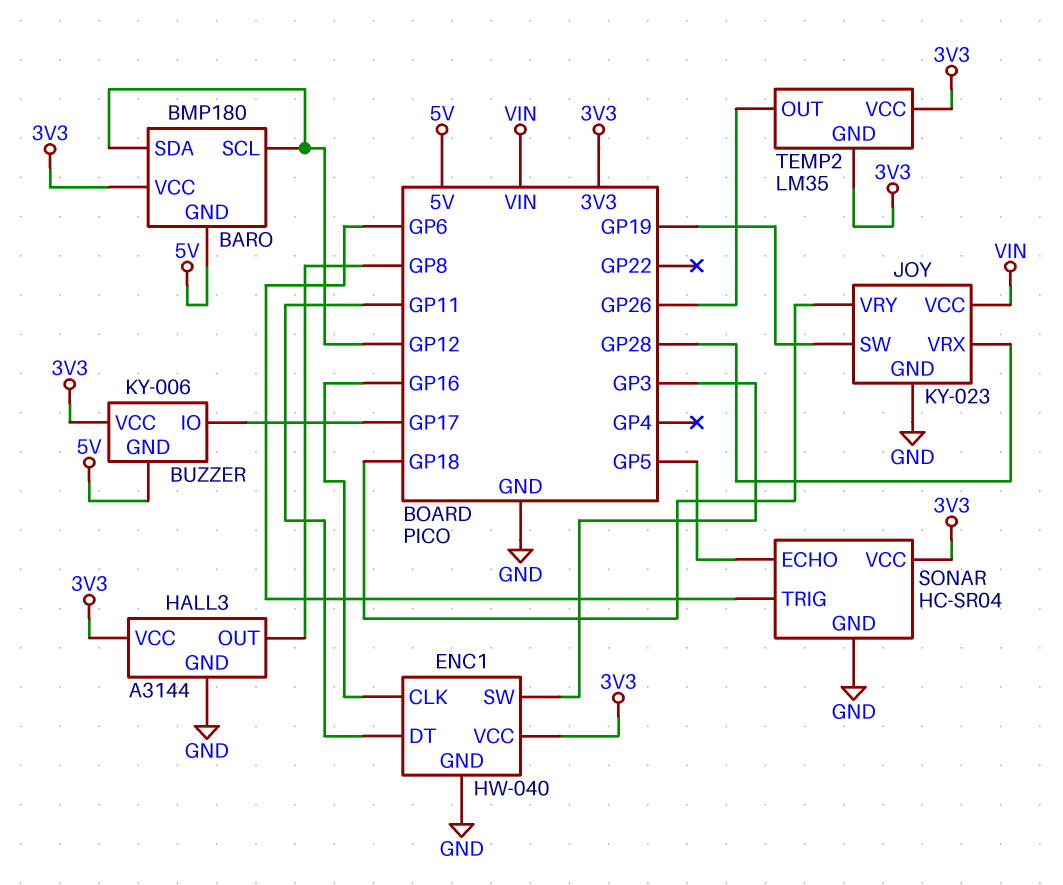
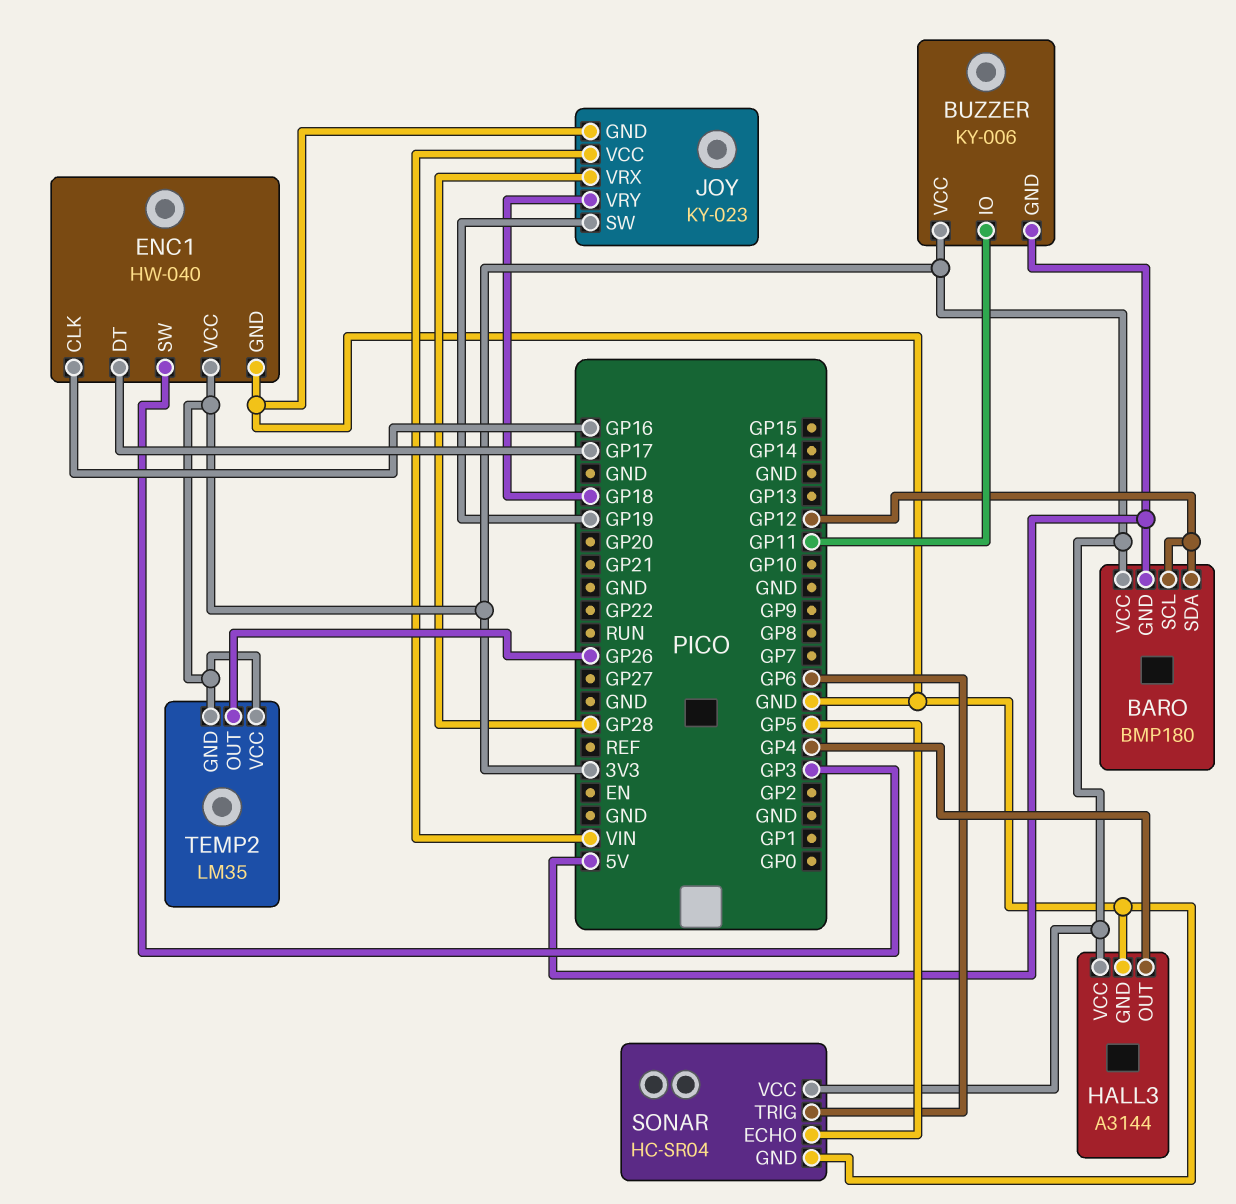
BUZZER pin IO: GP17 -> GP11
ENC1 pin DT: GP11 -> GP17
HALL3 pin OUT: GP8 -> GP4

